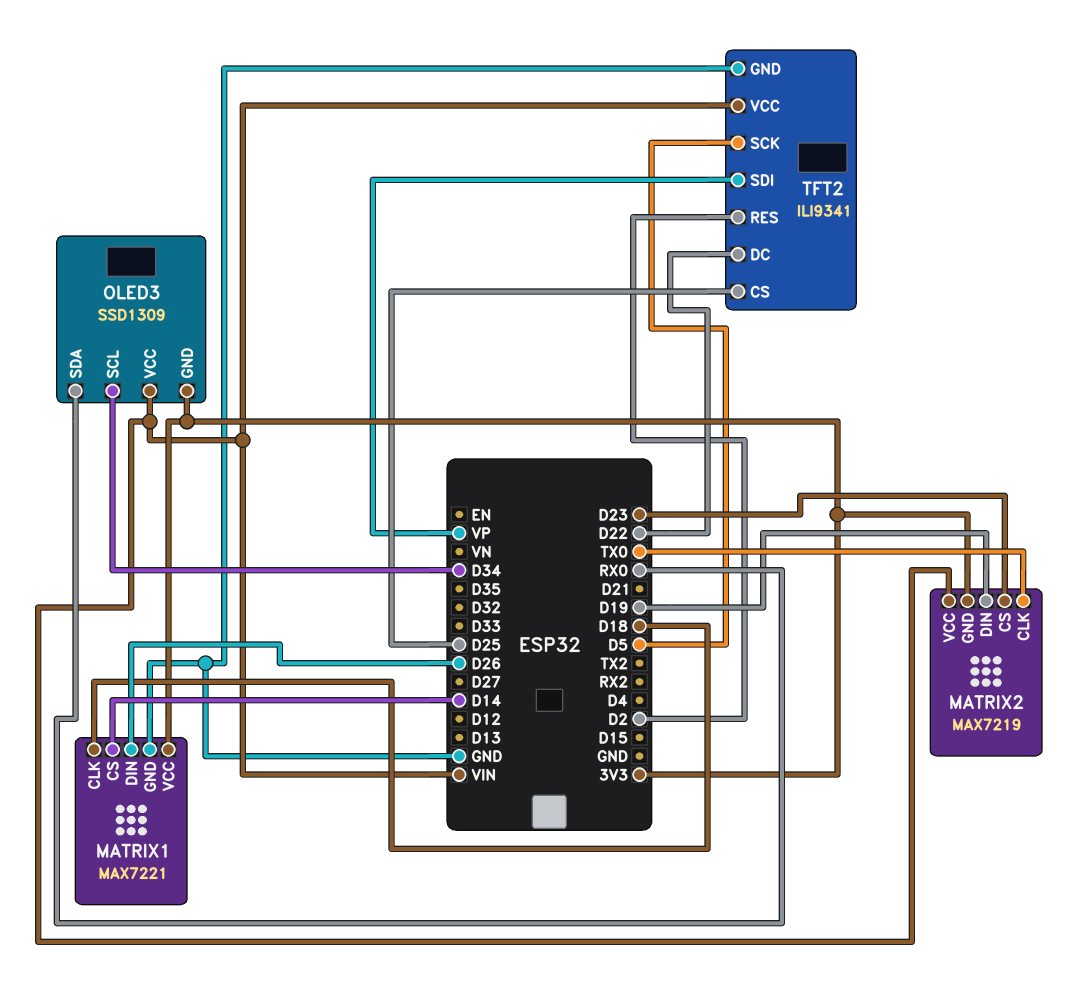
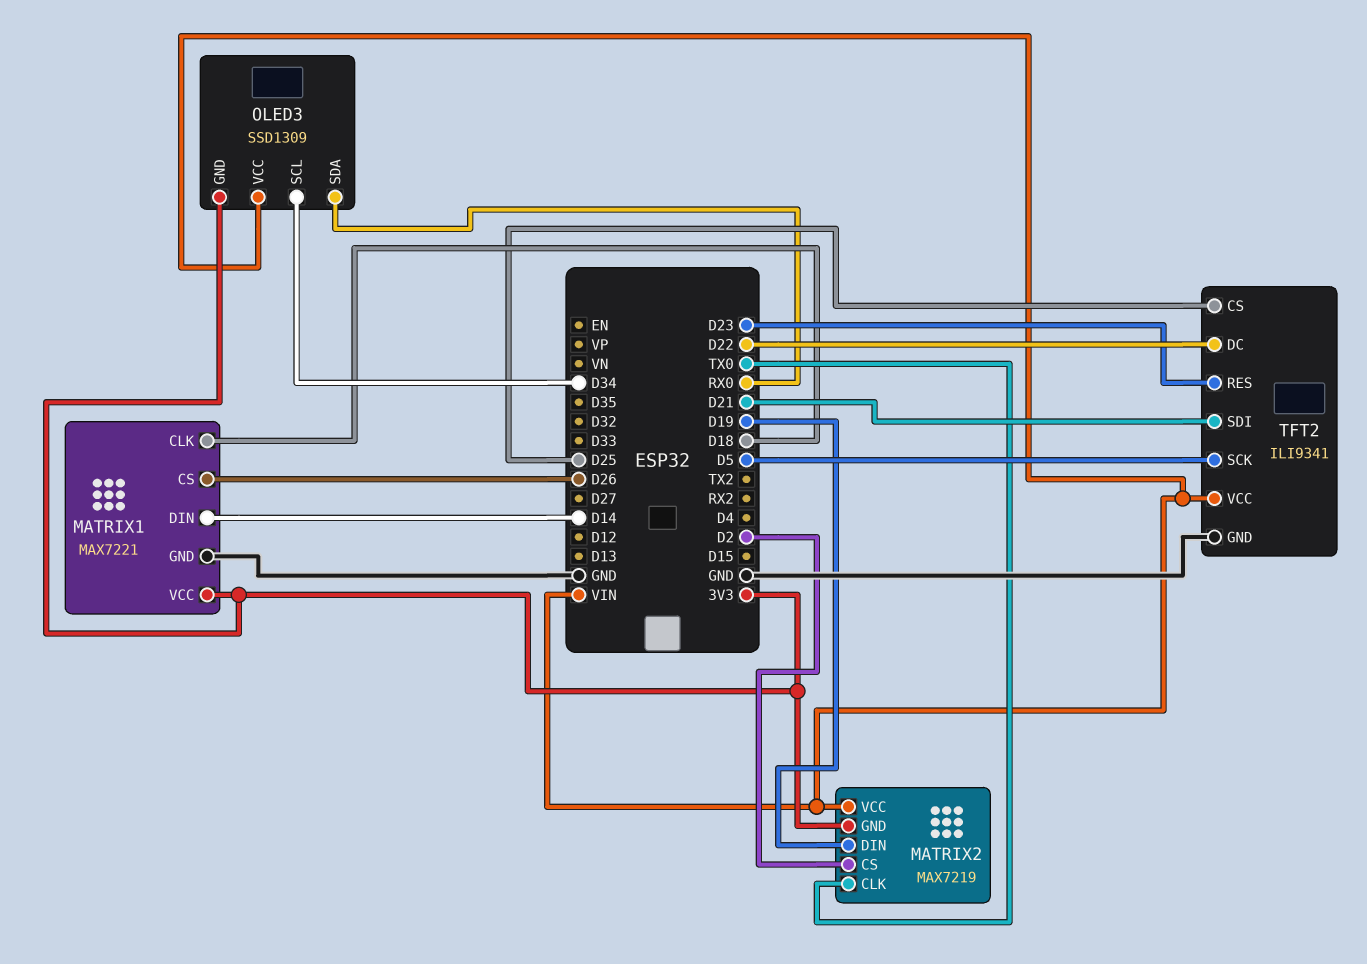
MATRIX1 pin CS: D14 -> D26
MATRIX1 pin DIN: D26 -> D14
MATRIX2 pin CS: D23 -> D2
TFT2 pin RES: D2 -> D23
TFT2 pin SDI: VP -> D21

